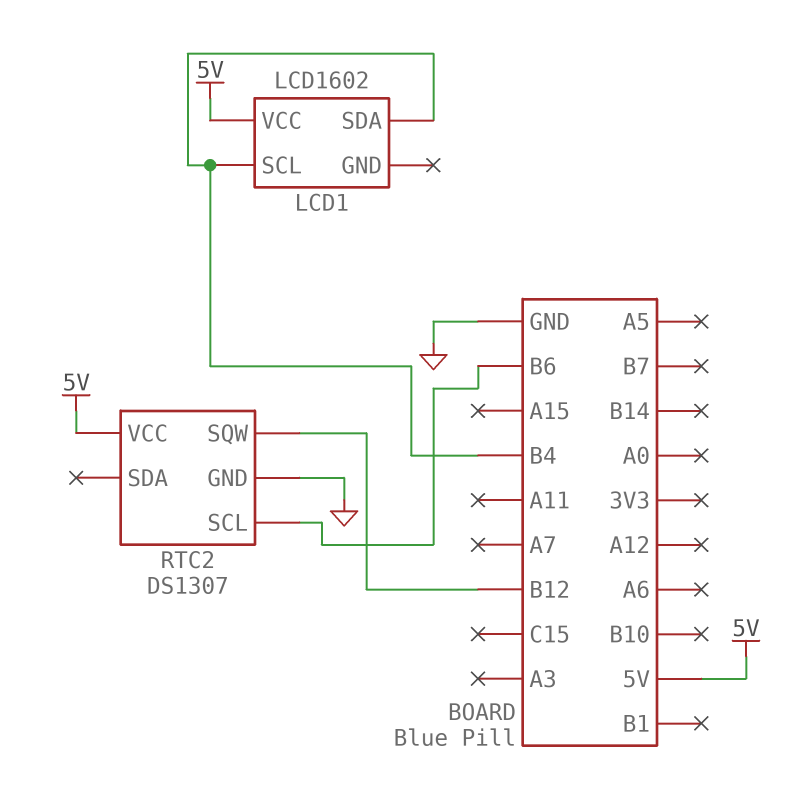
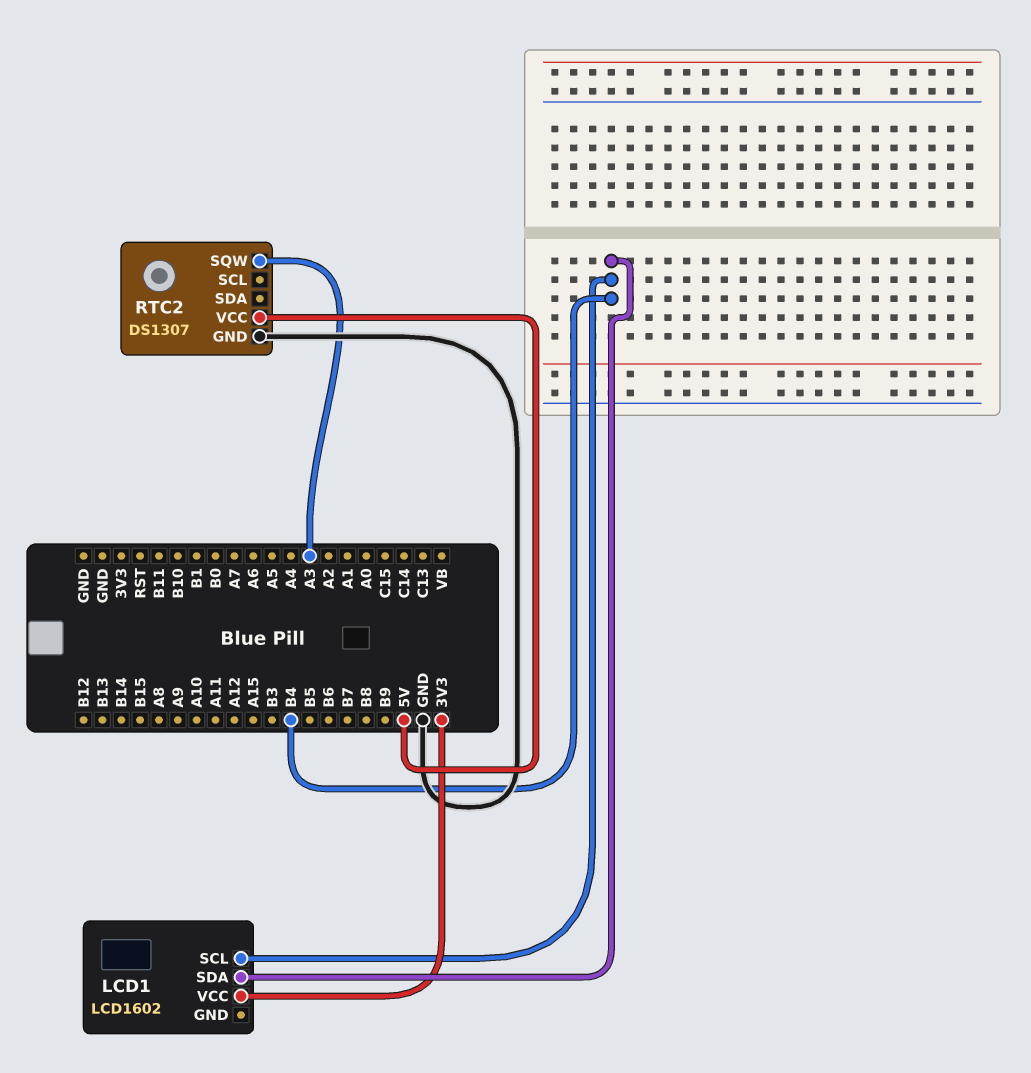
LCD1 pin VCC: 5V -> 3V3
RTC2 pin SCL: B6 -> none
RTC2 pin SQW: B12 -> A3

